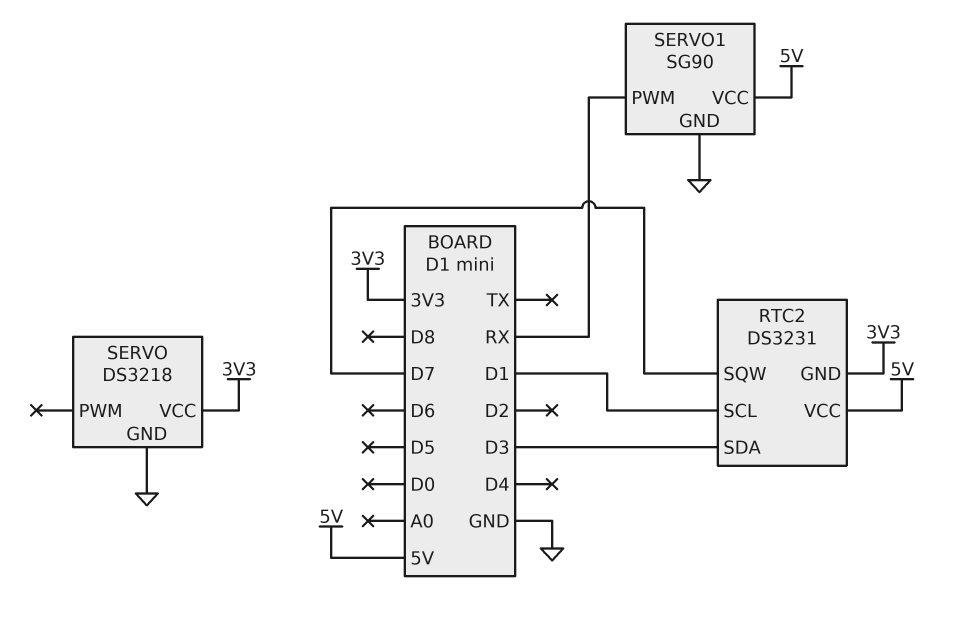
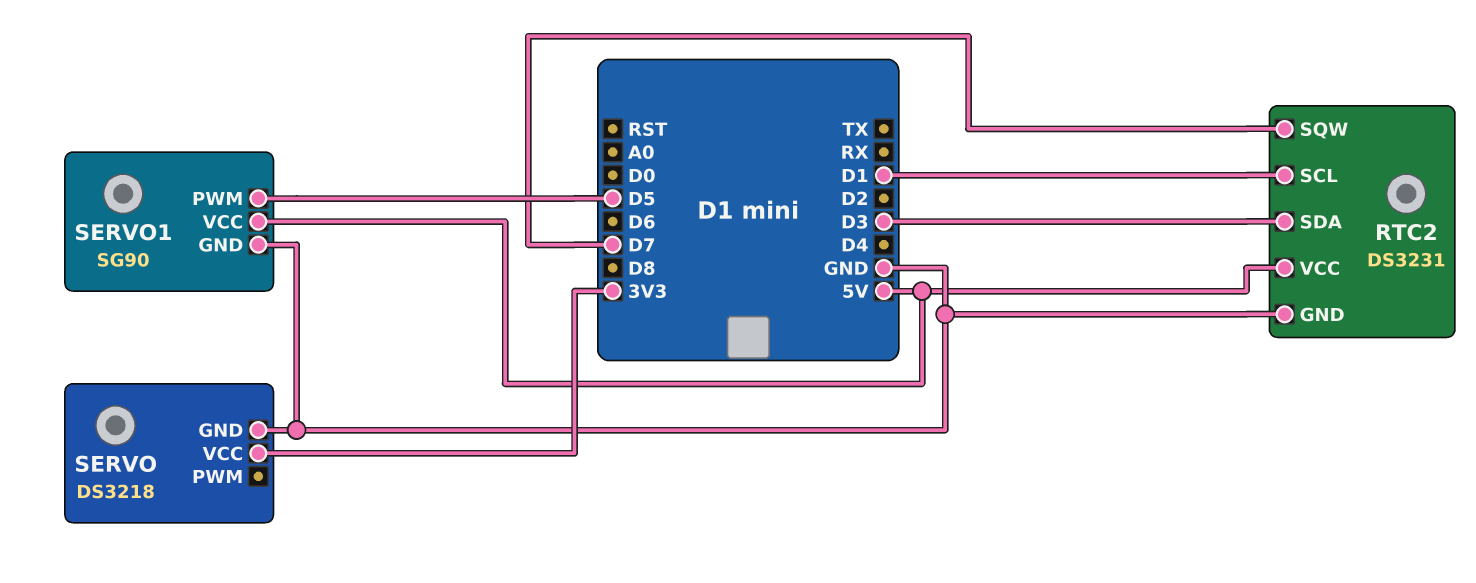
RTC2 pin GND: 3V3 -> GND
SERVO1 pin PWM: RX -> D5

